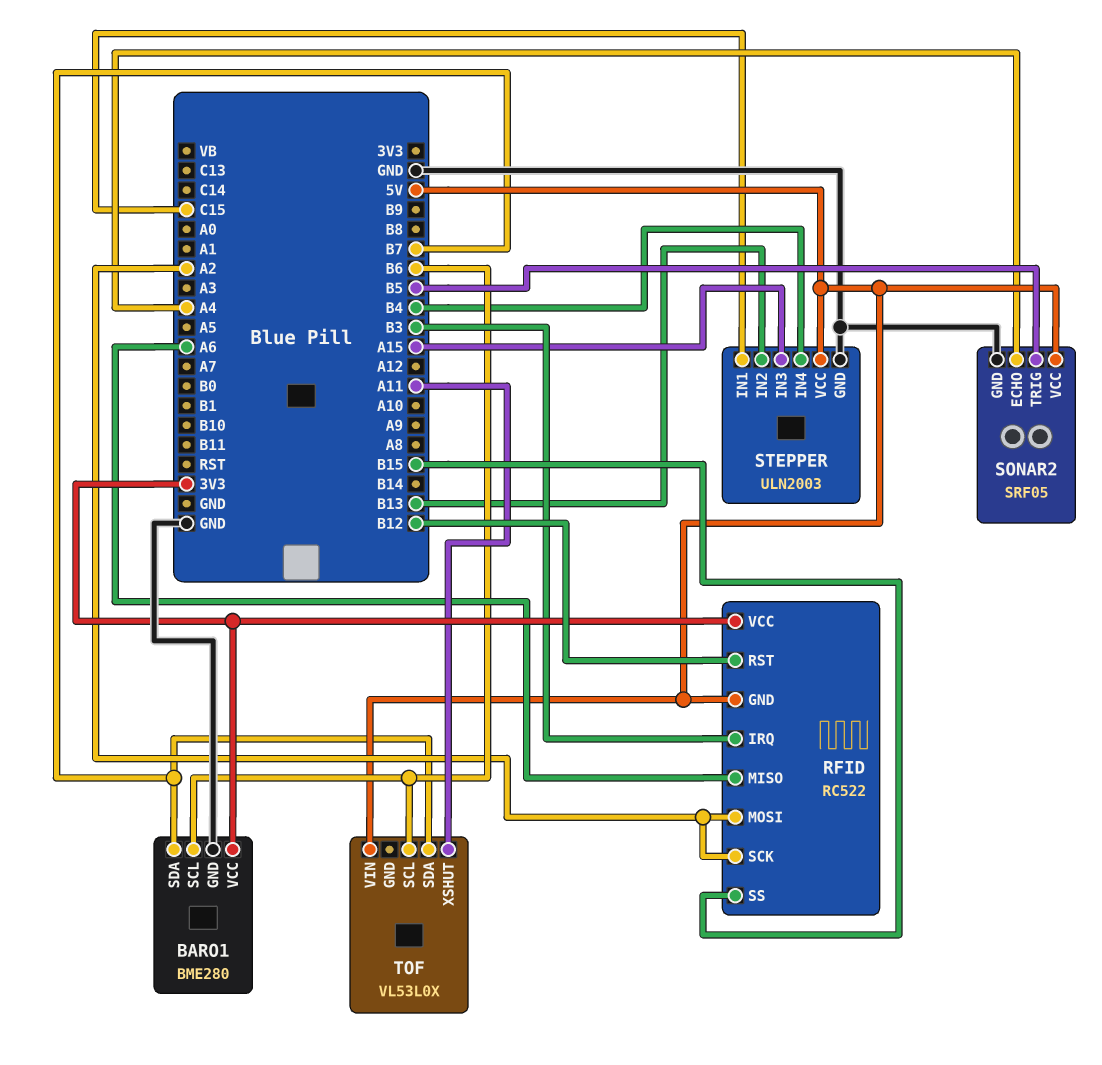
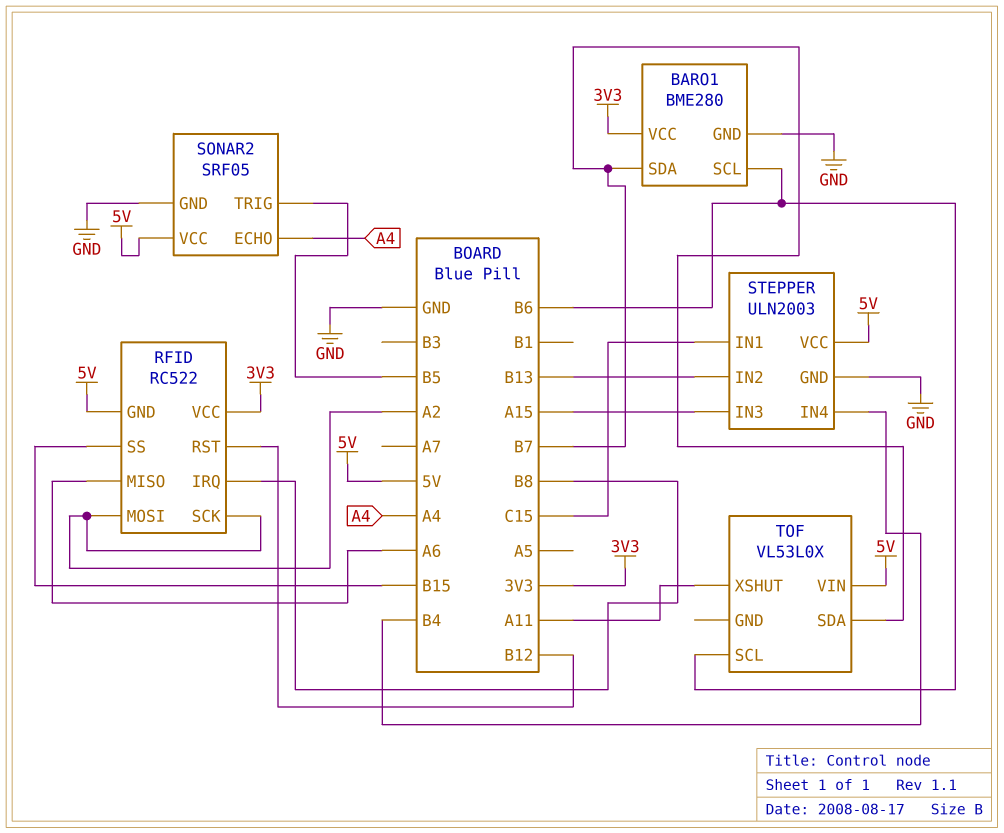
RFID pin IRQ: B3 -> B8

